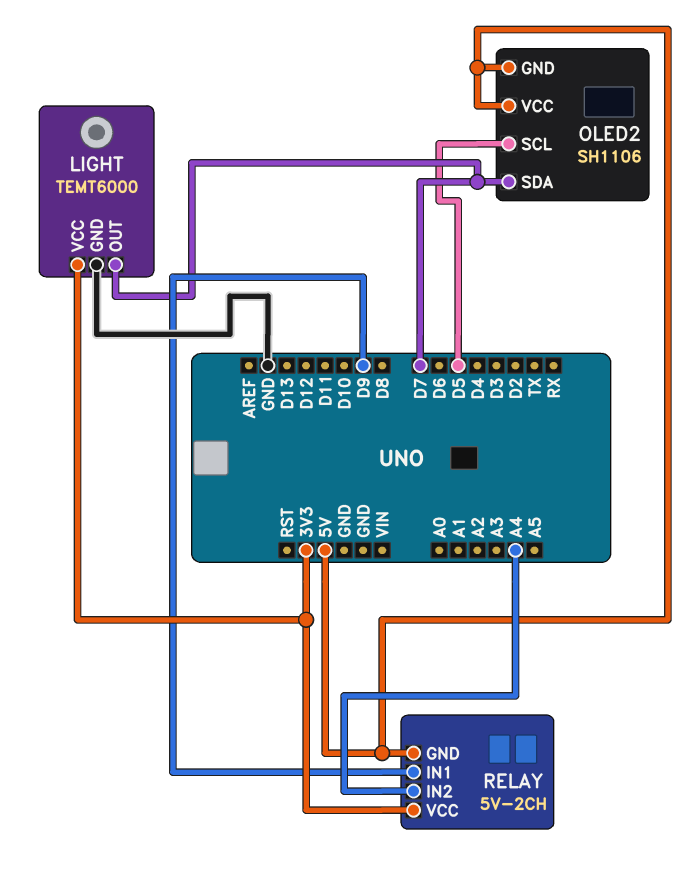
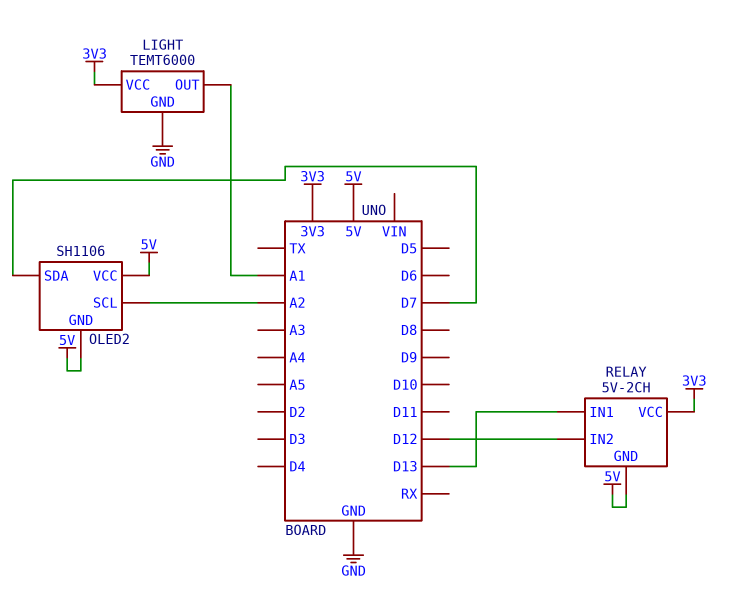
LIGHT pin OUT: D7 -> A1
OLED2 pin SCL: D5 -> A2
RELAY pin IN1: D9 -> D13
RELAY pin IN2: A4 -> D12

